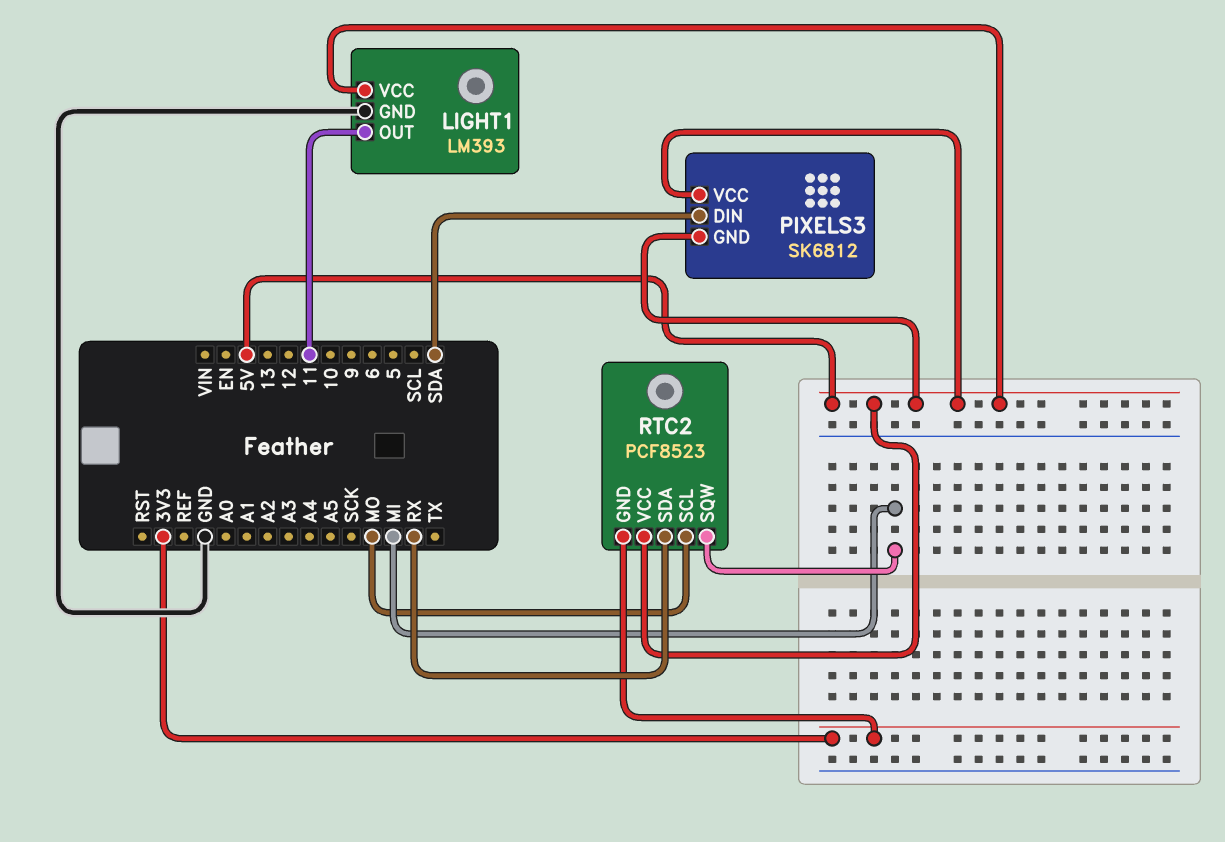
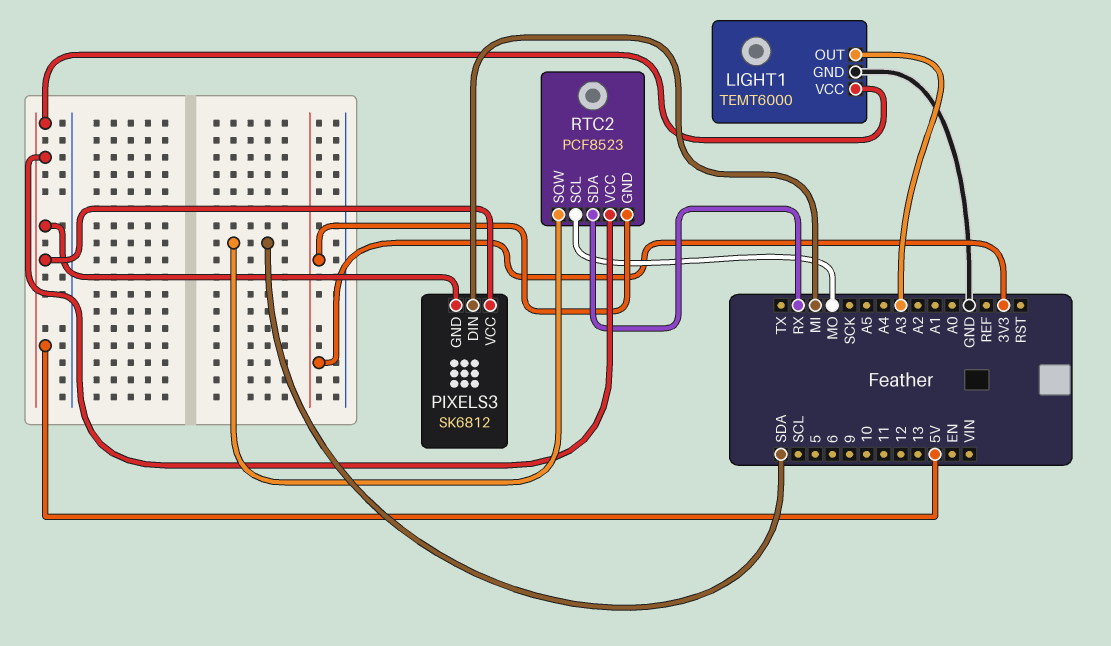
LIGHT1: LM393 -> TEMT6000
LIGHT1 pin OUT: 11 -> A3
PIXELS3 pin DIN: SDA -> MI
RTC2 pin SQW: MI -> SDA

